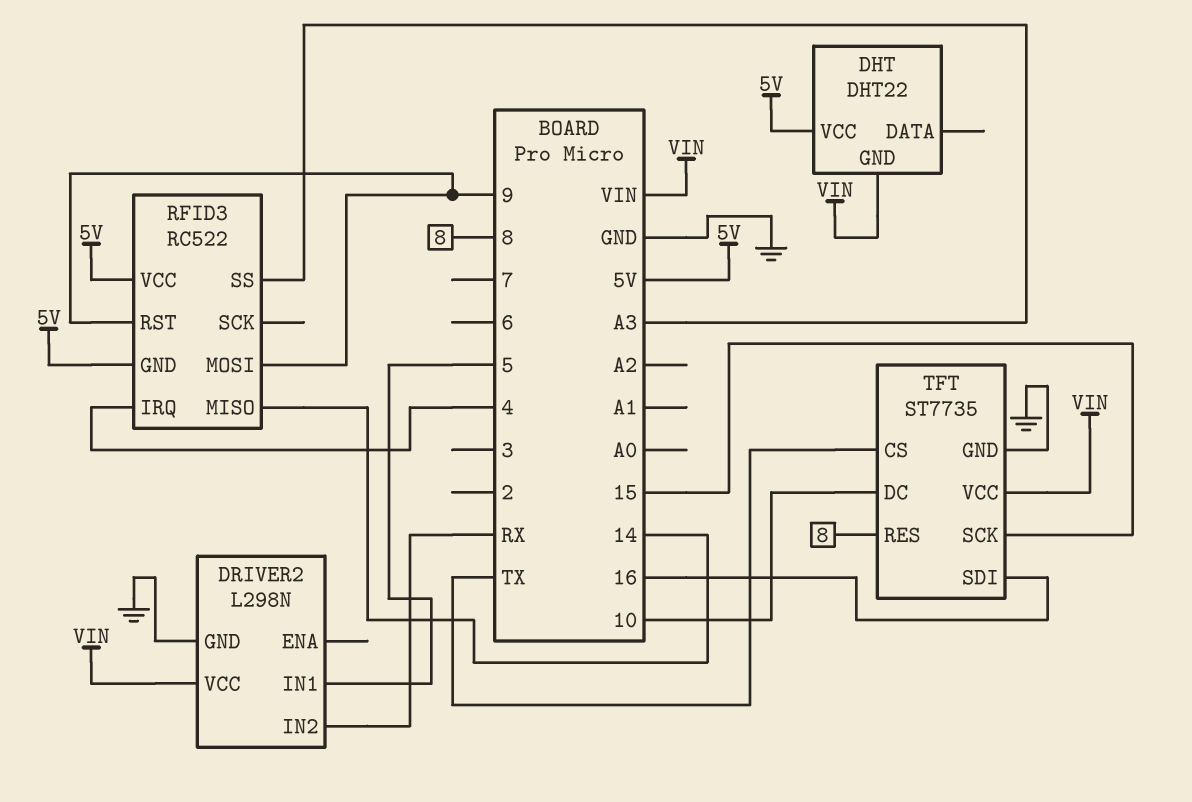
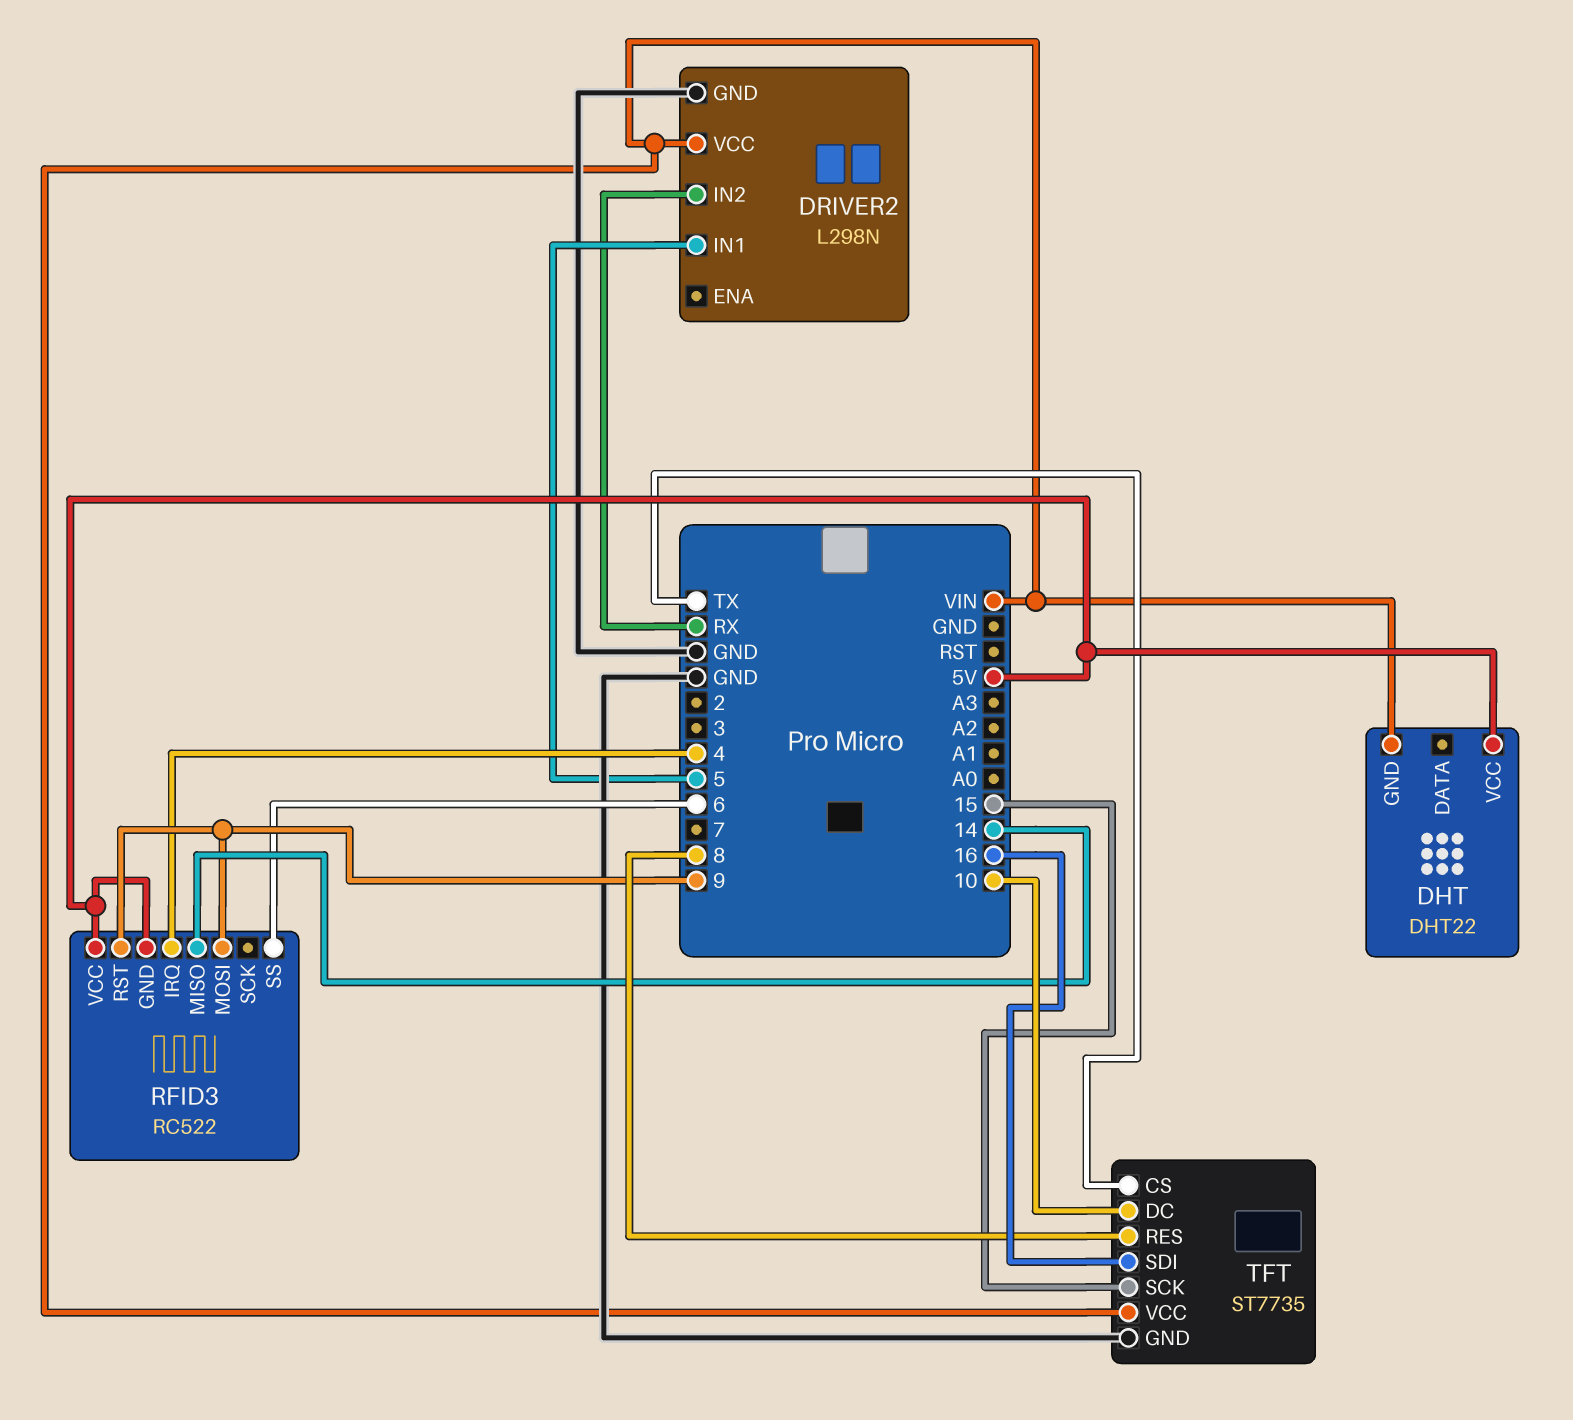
RFID3 pin SS: A3 -> 6

